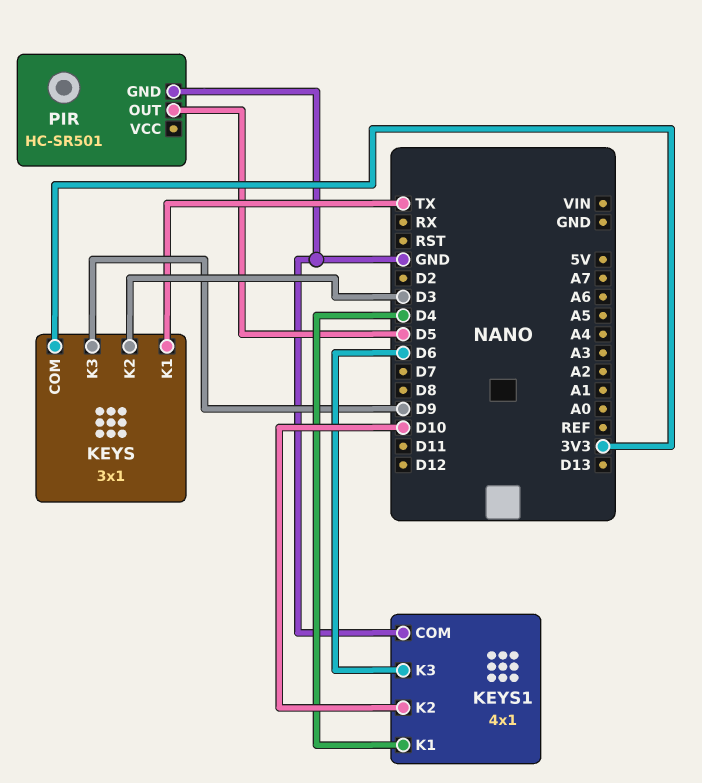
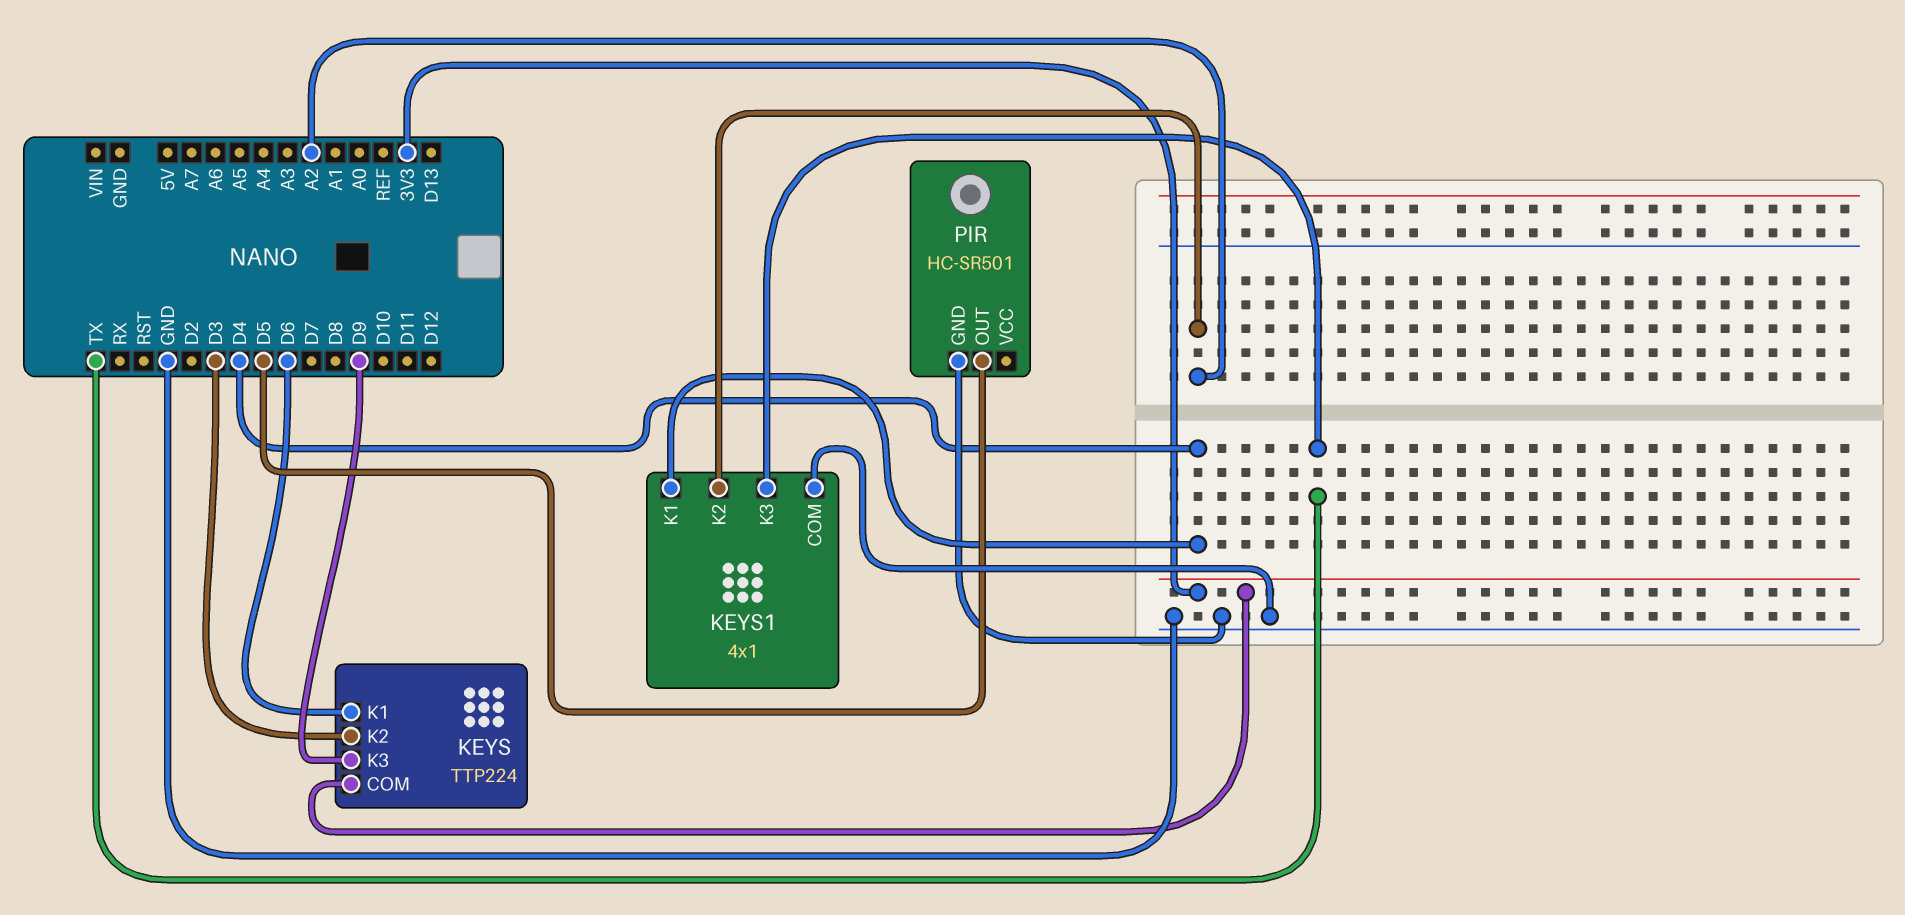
KEYS: 3x1 -> TTP224
KEYS pin K1: TX -> D6
KEYS1 pin K2: D10 -> A2
KEYS1 pin K3: D6 -> TX

